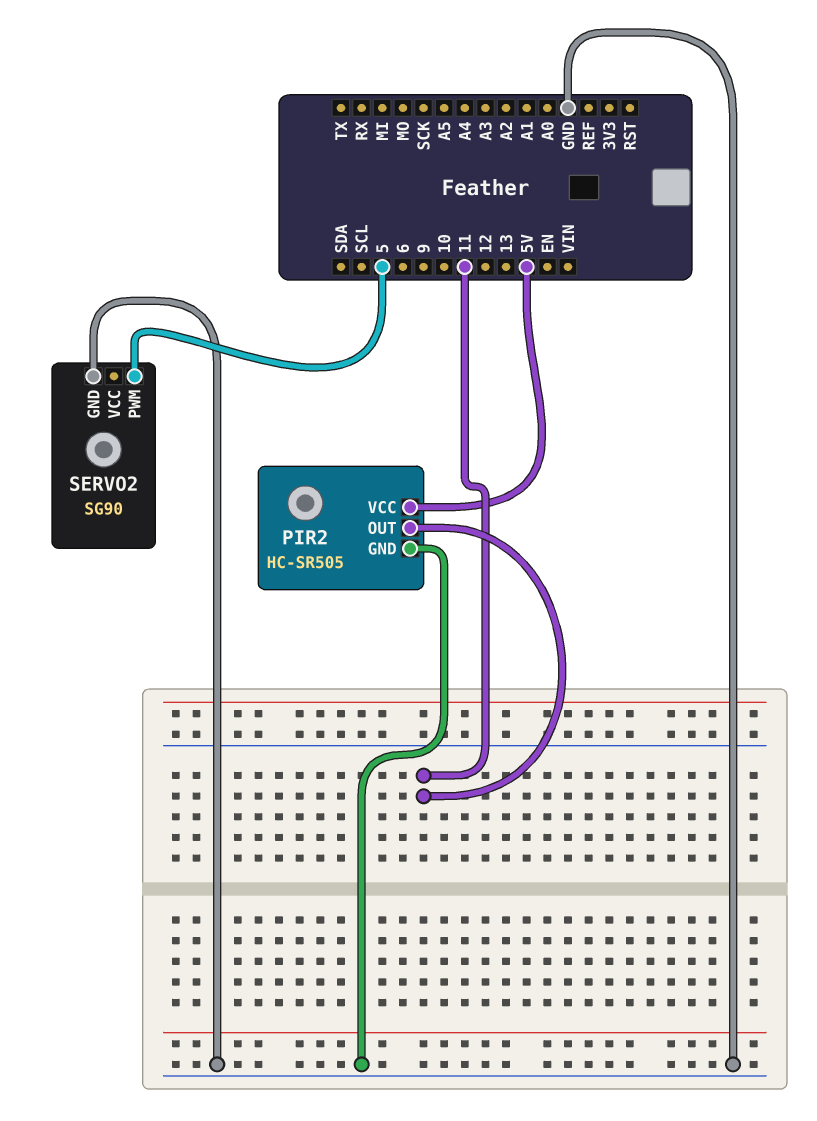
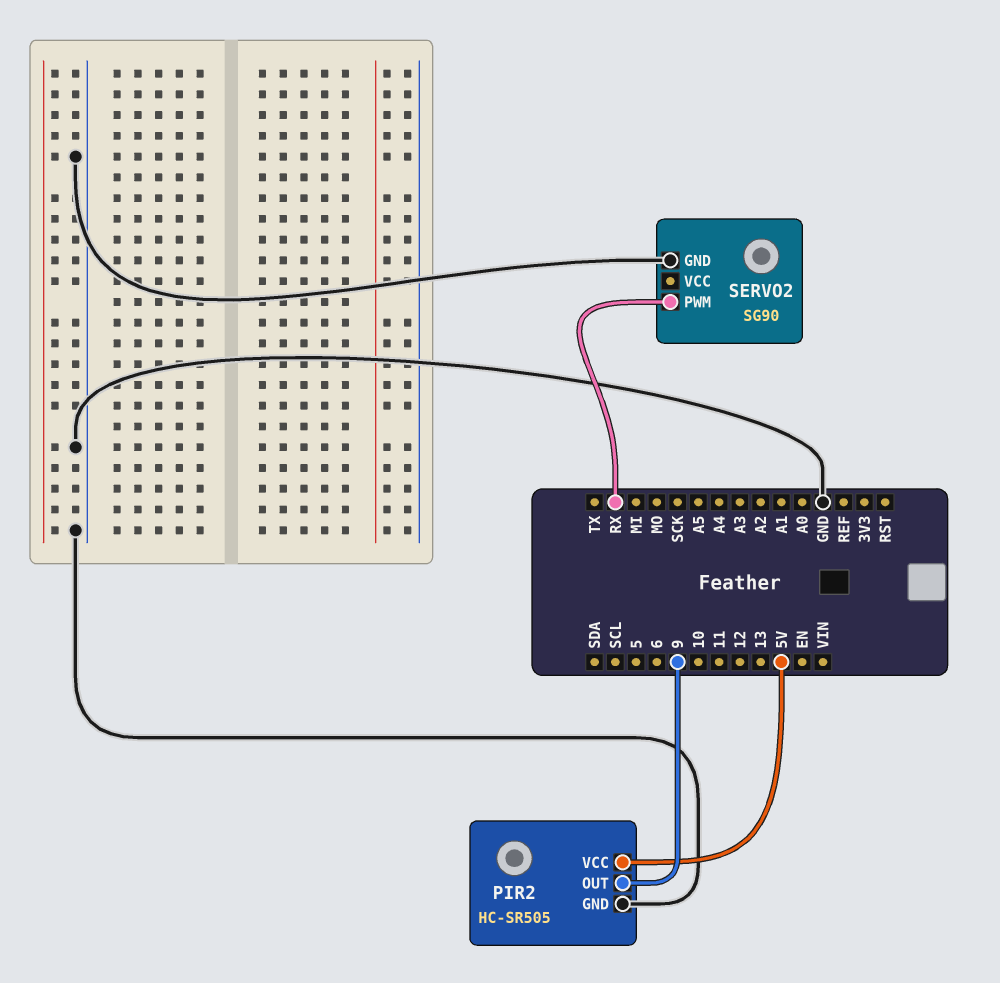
PIR2 pin OUT: 11 -> 9
SERVO2 pin PWM: 5 -> RX

